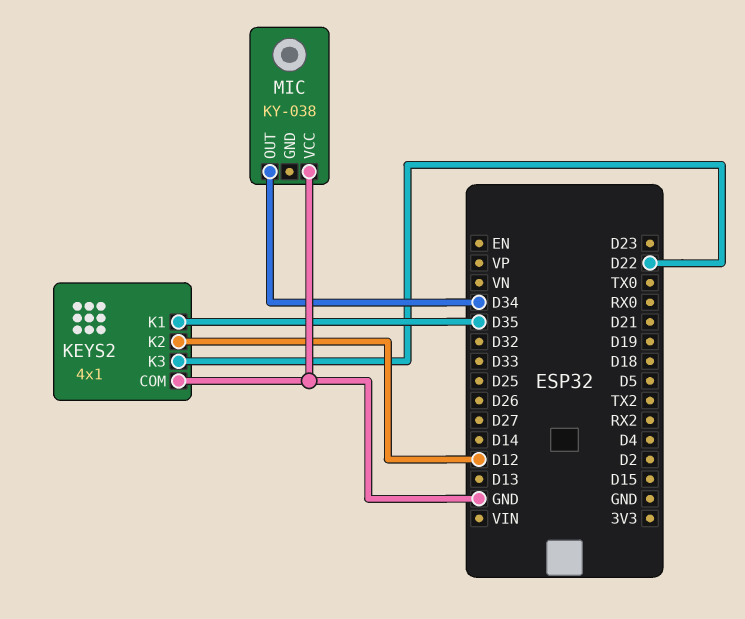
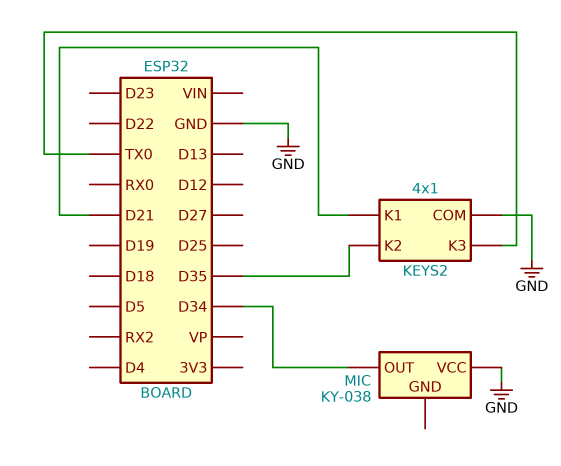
KEYS2 pin K1: D35 -> D21
KEYS2 pin K2: D12 -> D35
KEYS2 pin K3: D22 -> TX0

